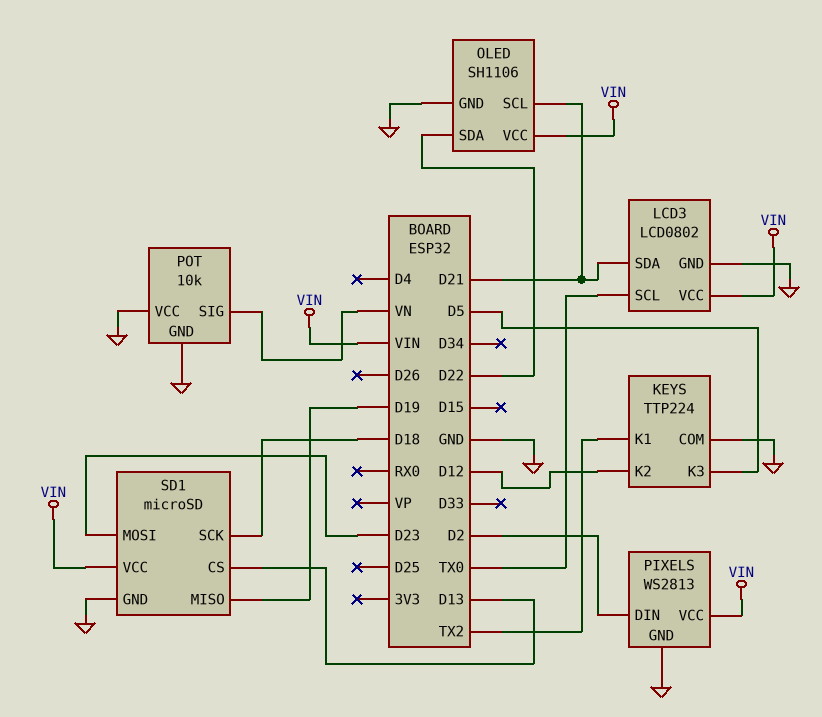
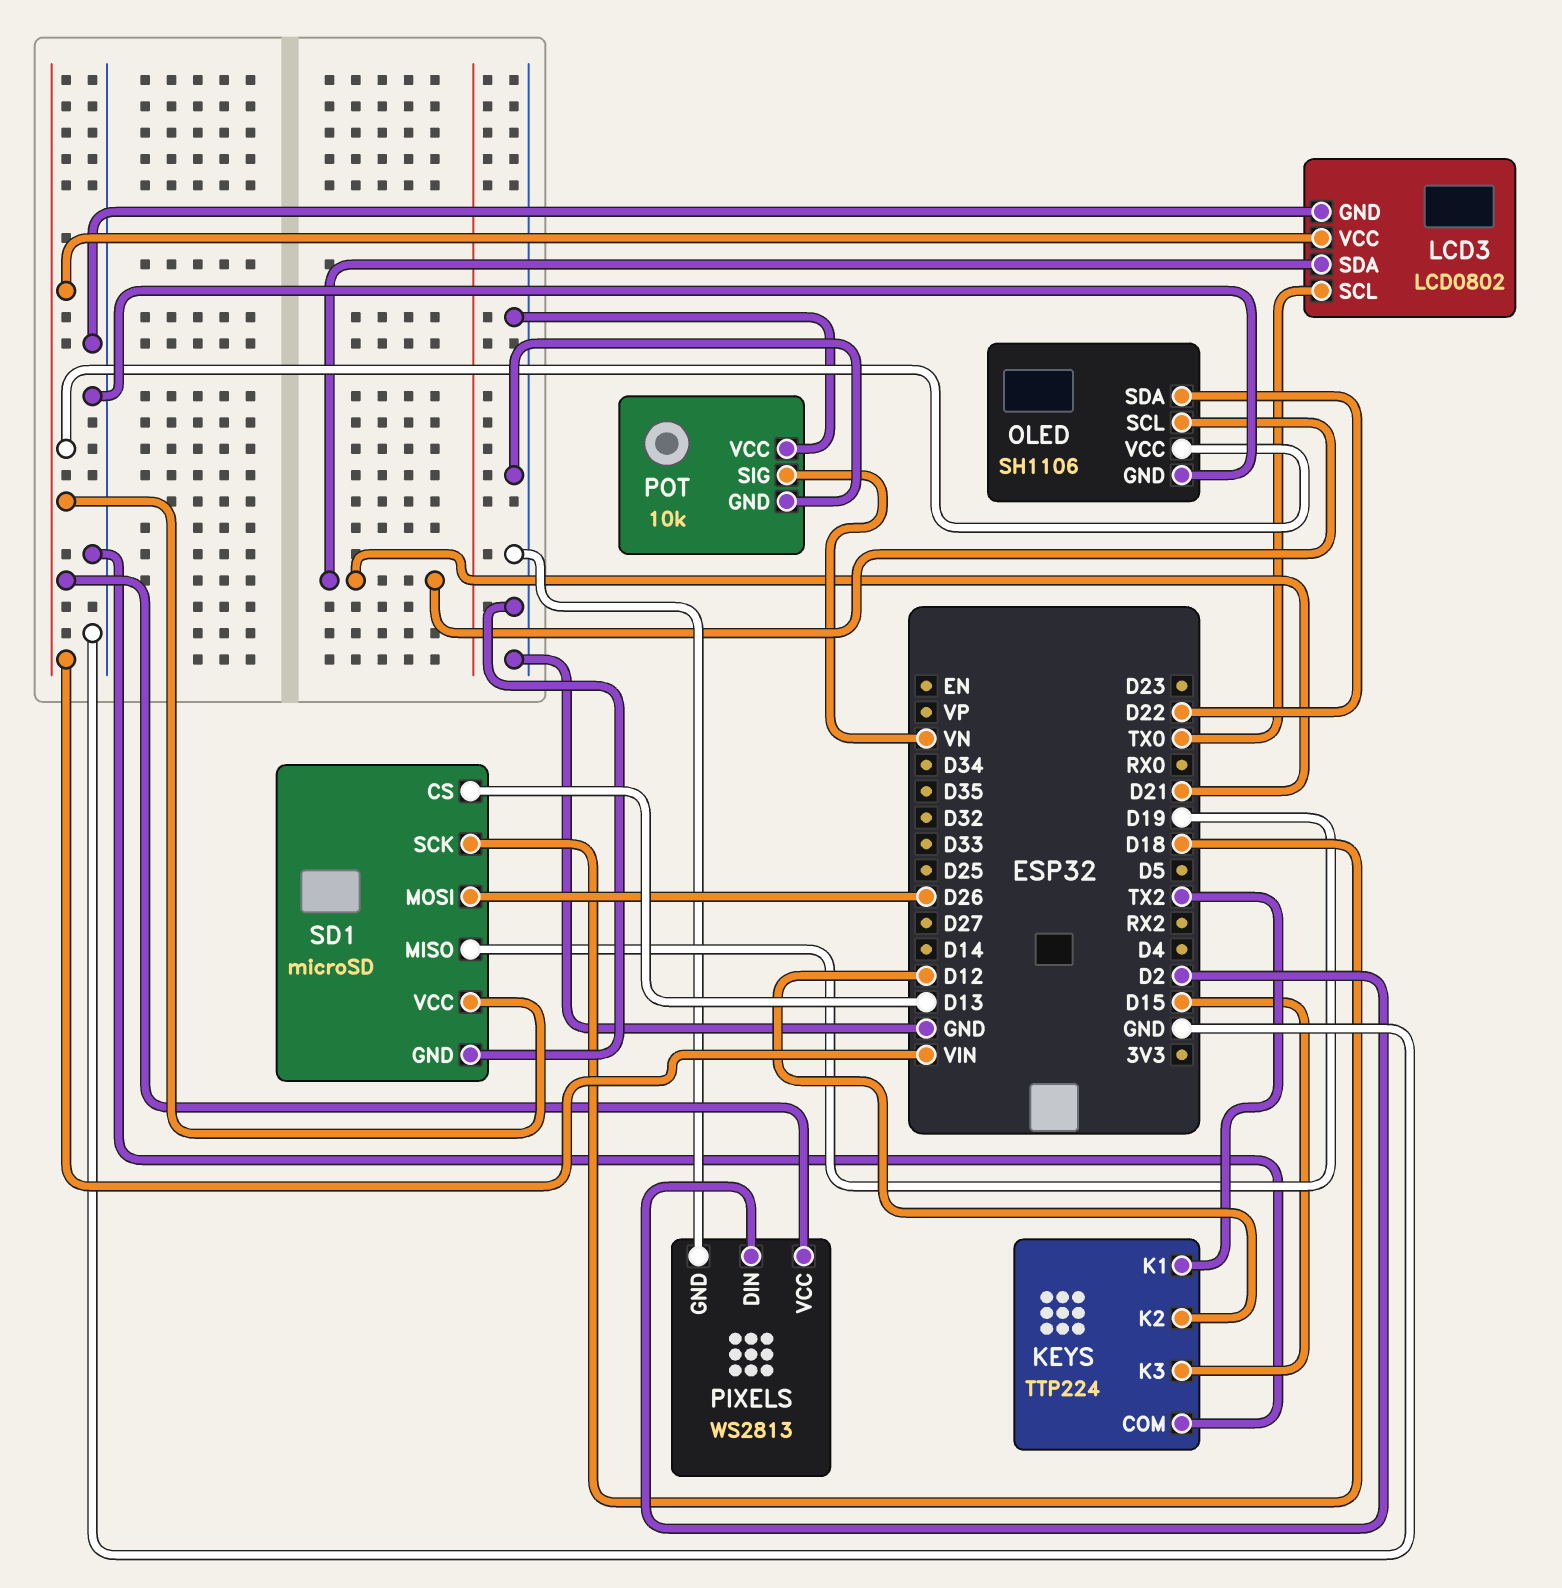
KEYS pin K3: D5 -> D15
SD1 pin MOSI: D23 -> D26

